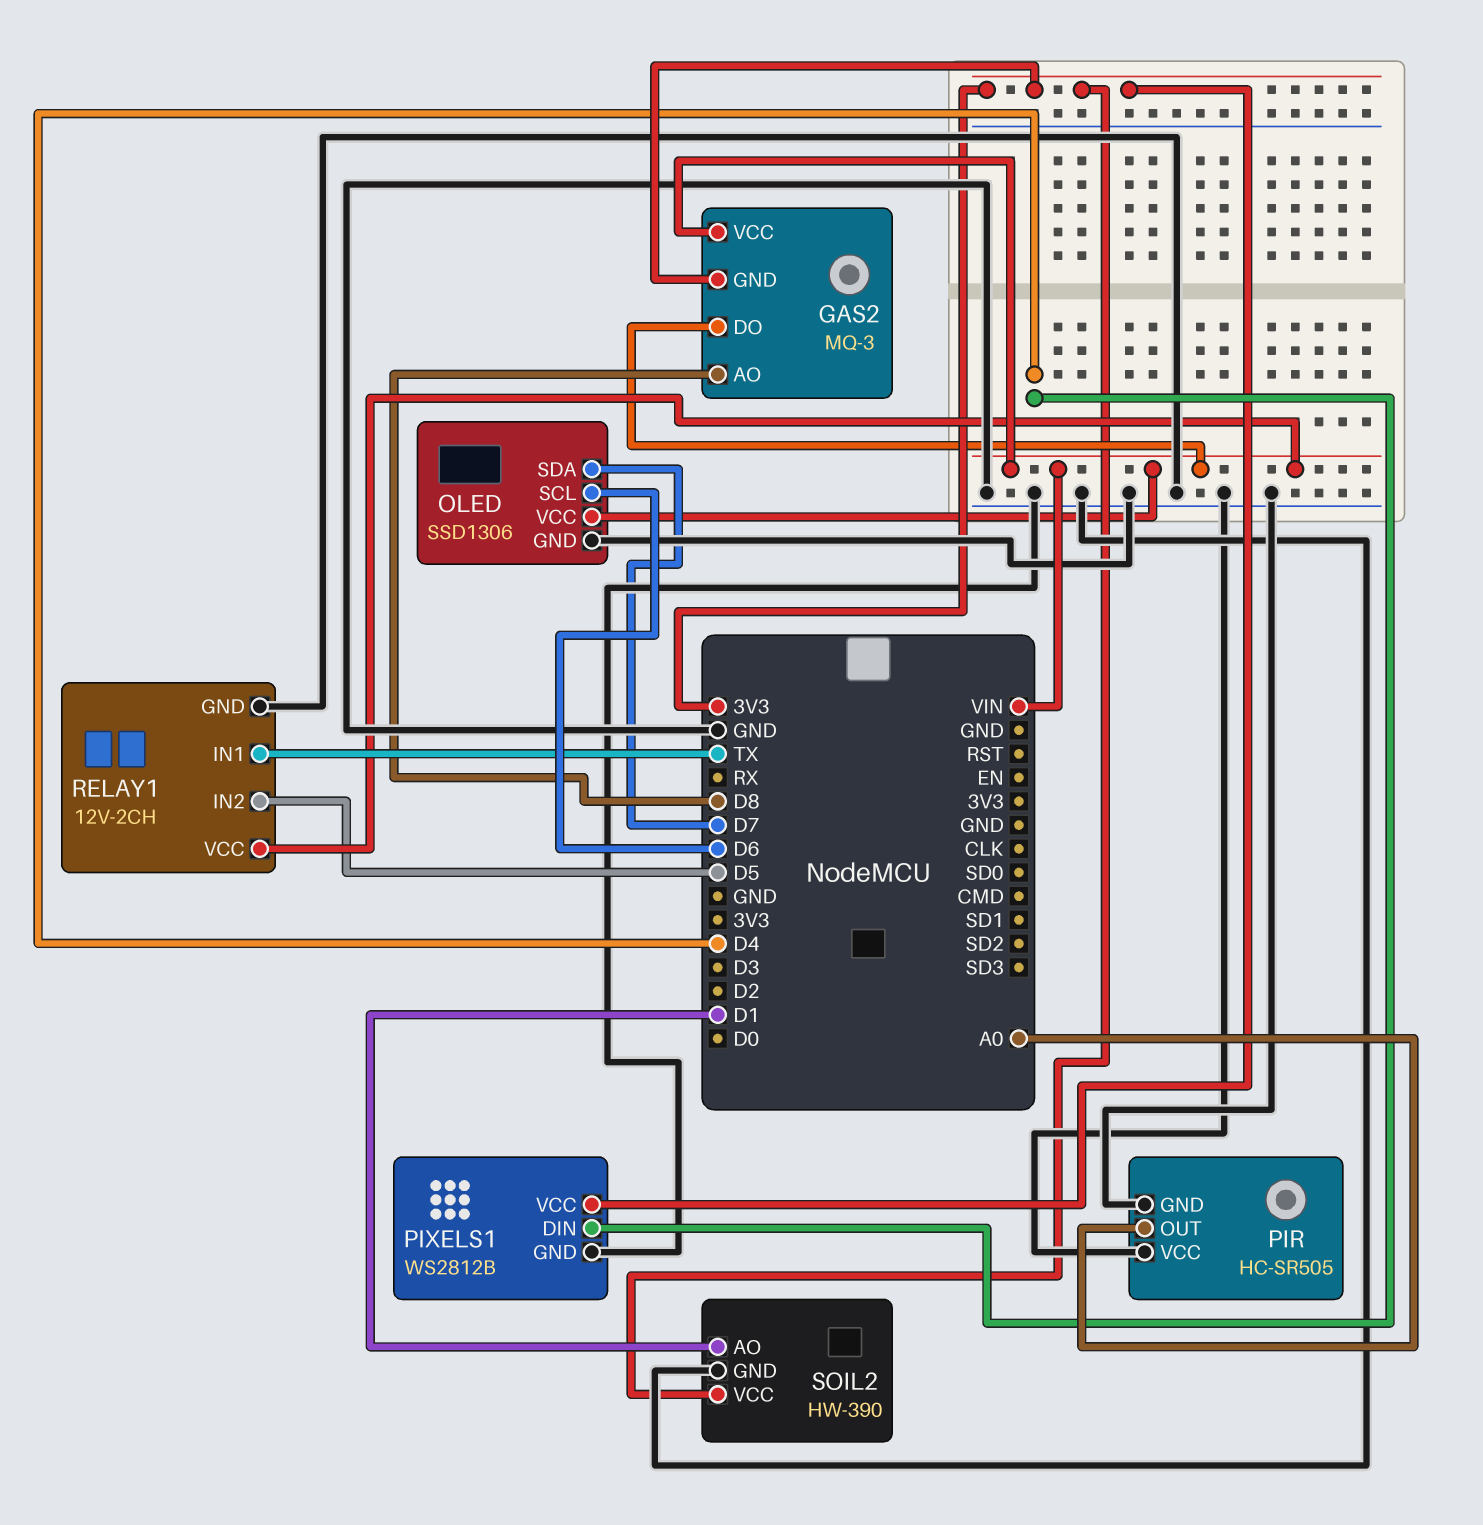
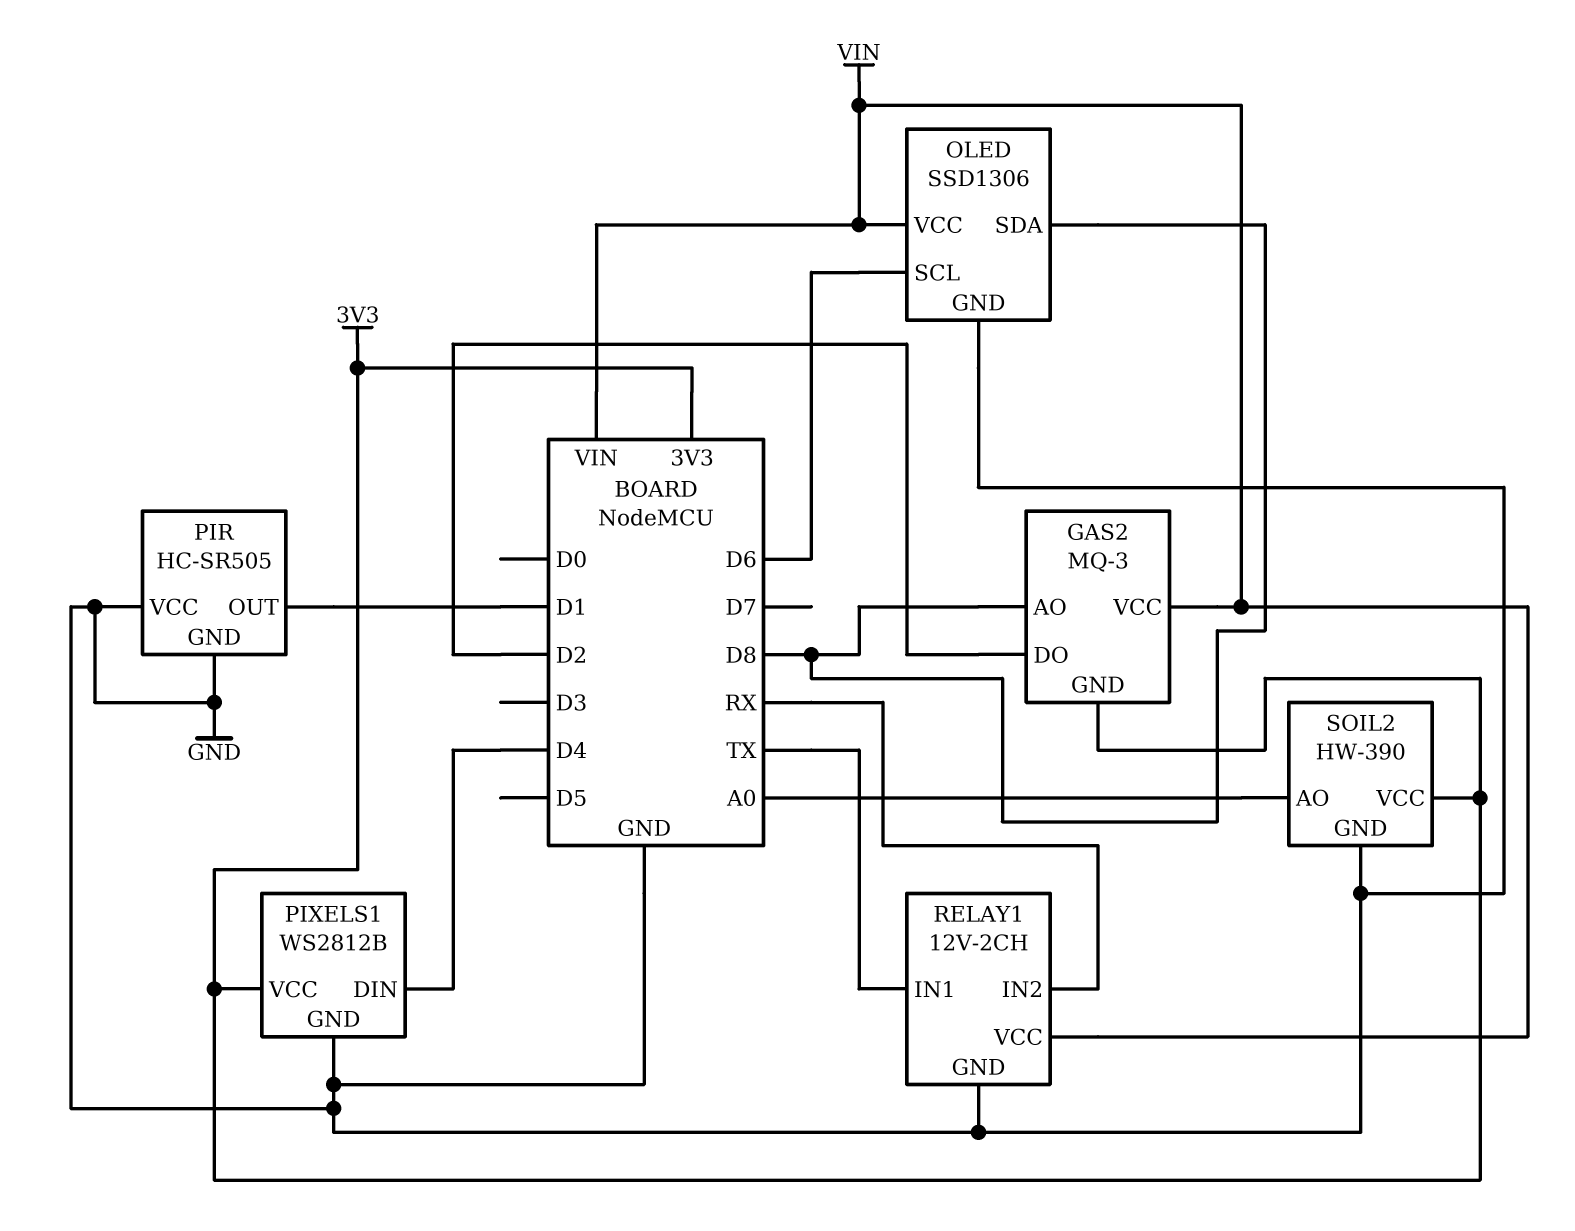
GAS2 pin DO: VIN -> D2
OLED pin SDA: D7 -> D8
PIR pin OUT: A0 -> D1
RELAY1 pin IN2: D5 -> RX
SOIL2 pin AO: D1 -> A0

